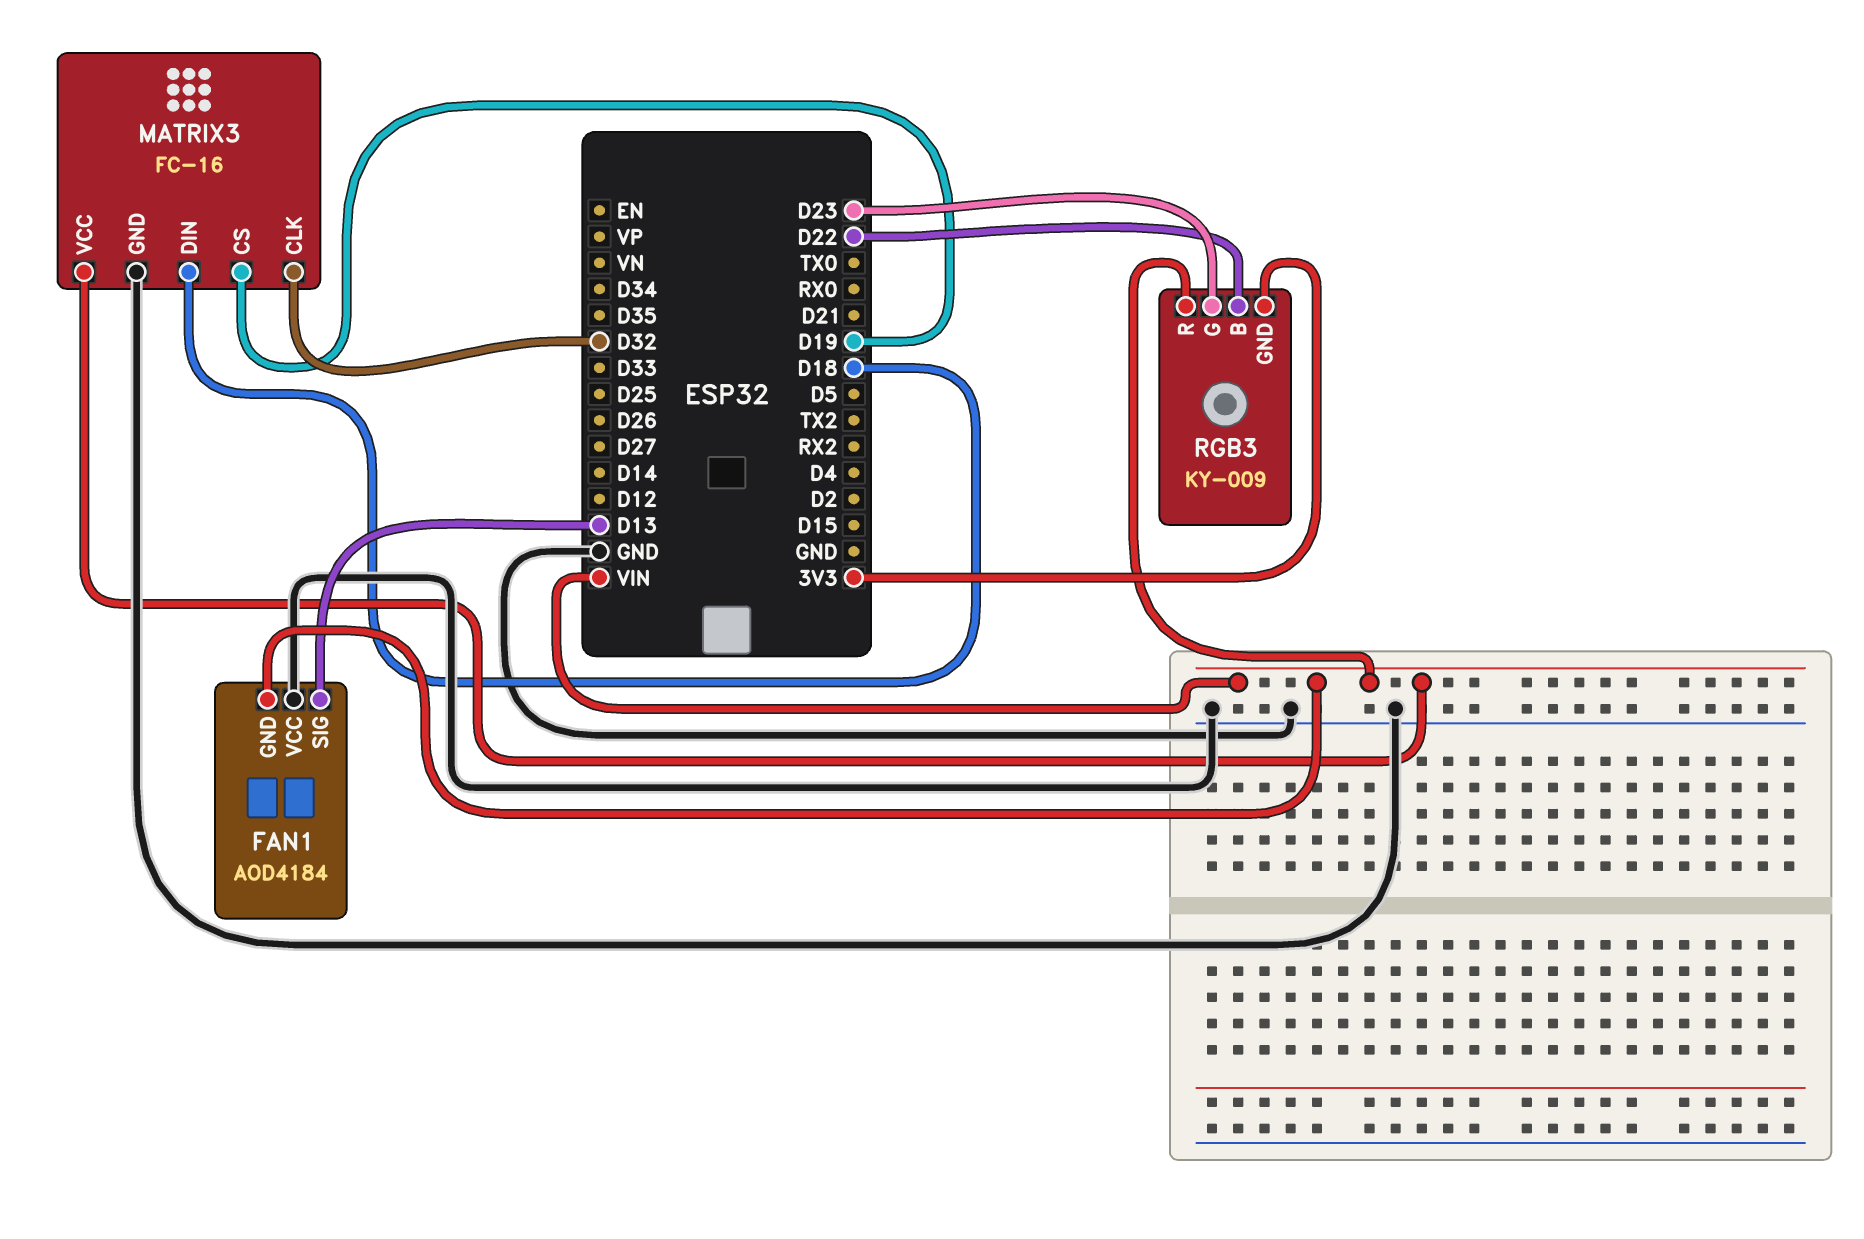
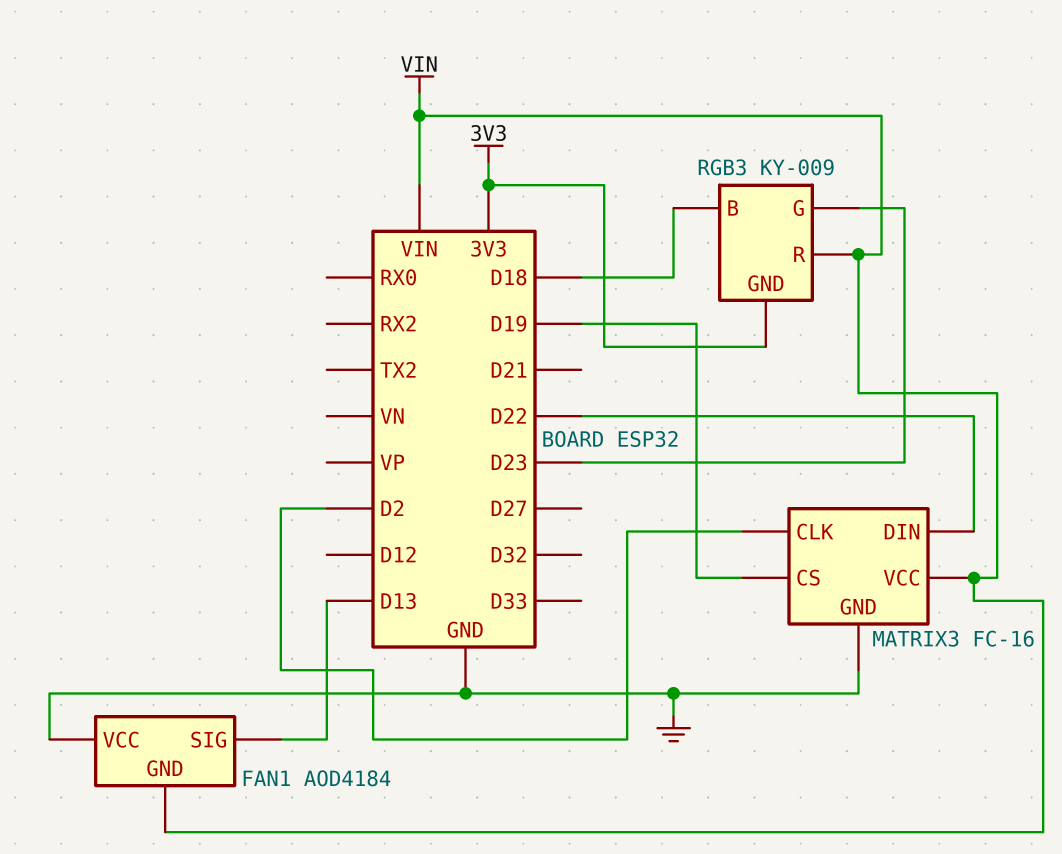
MATRIX3 pin CLK: D32 -> D2
MATRIX3 pin DIN: D18 -> D22
RGB3 pin B: D22 -> D18

